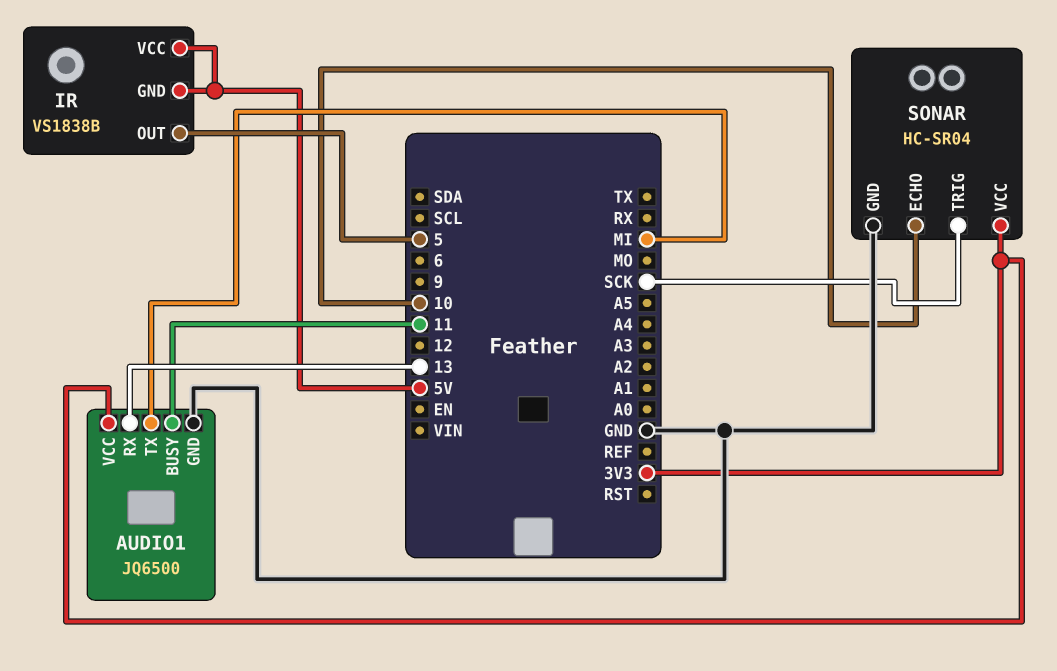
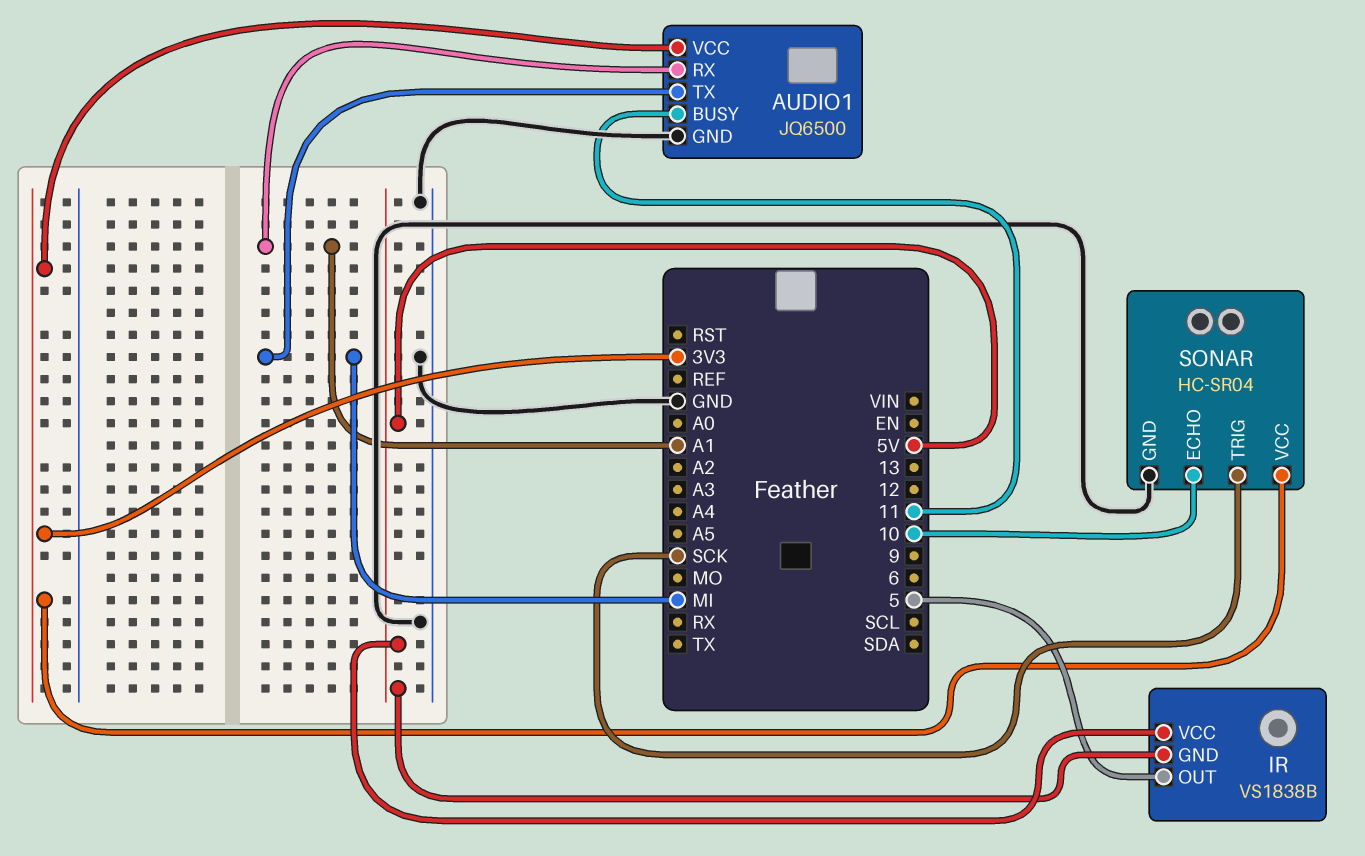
AUDIO1 pin RX: 13 -> A1

